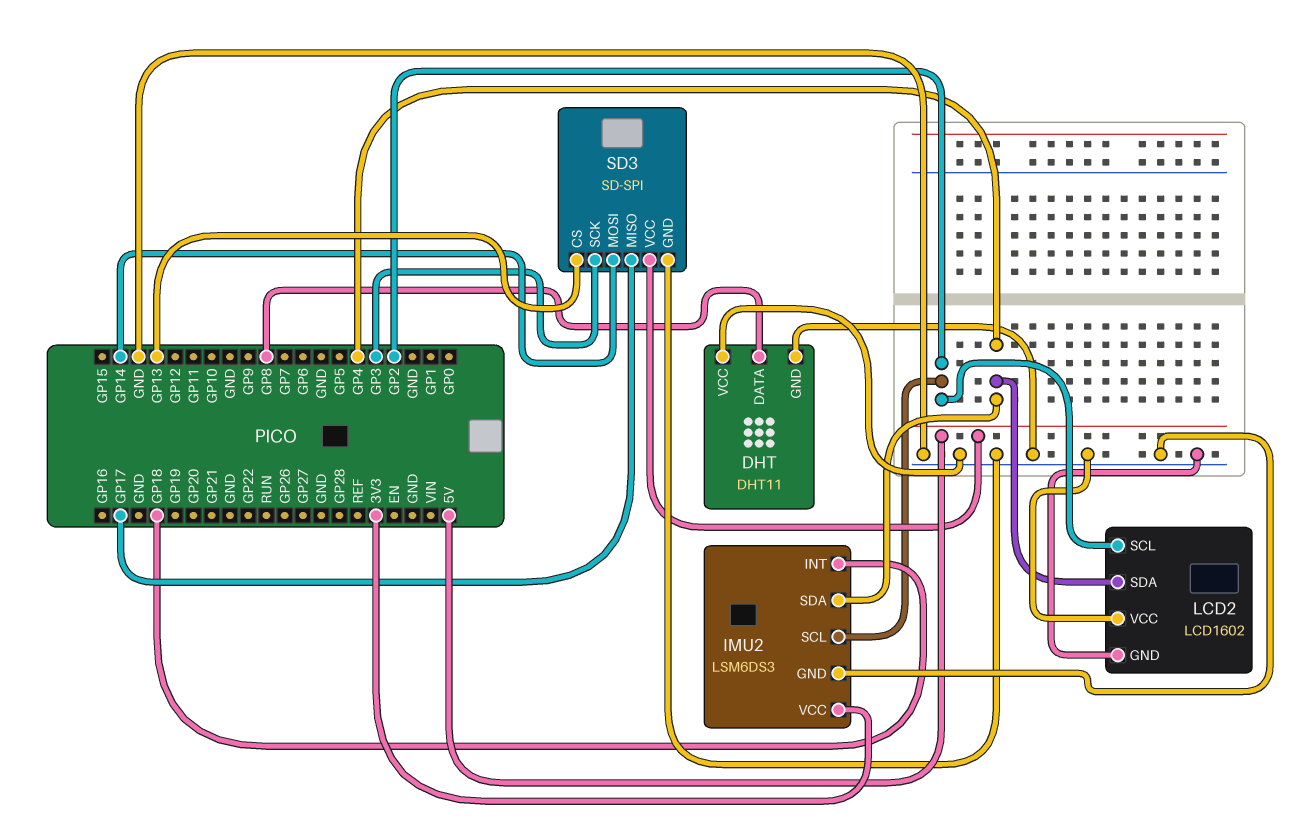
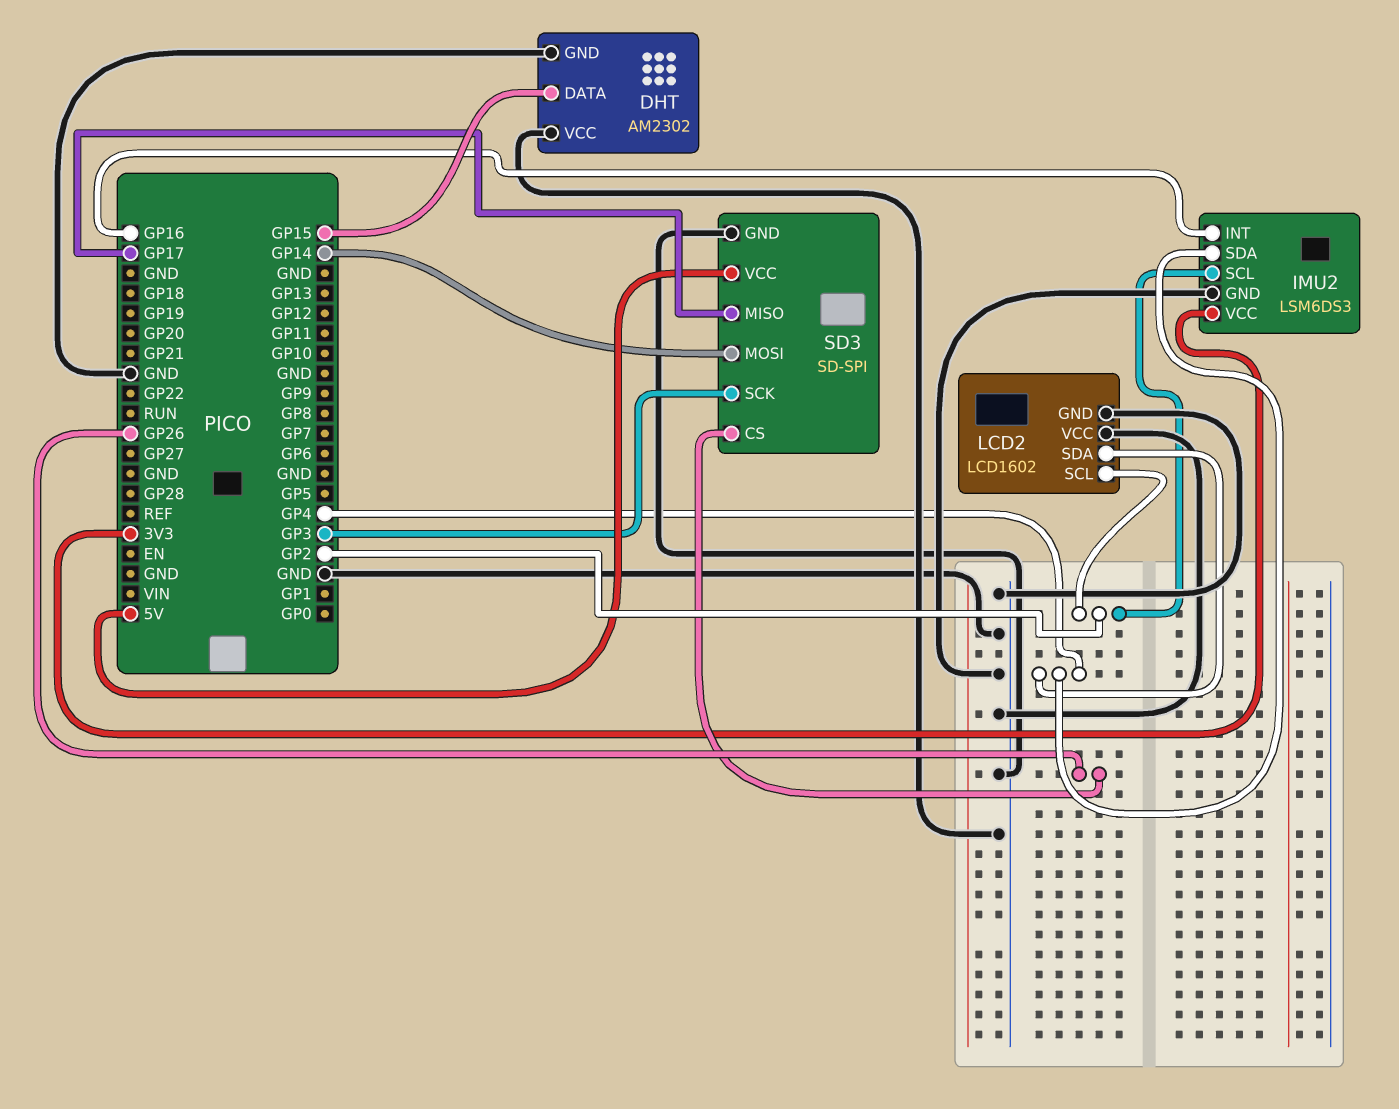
DHT: DHT11 -> AM2302
DHT pin DATA: GP8 -> GP15
IMU2 pin INT: GP18 -> GP16
SD3 pin CS: GP13 -> GP26

